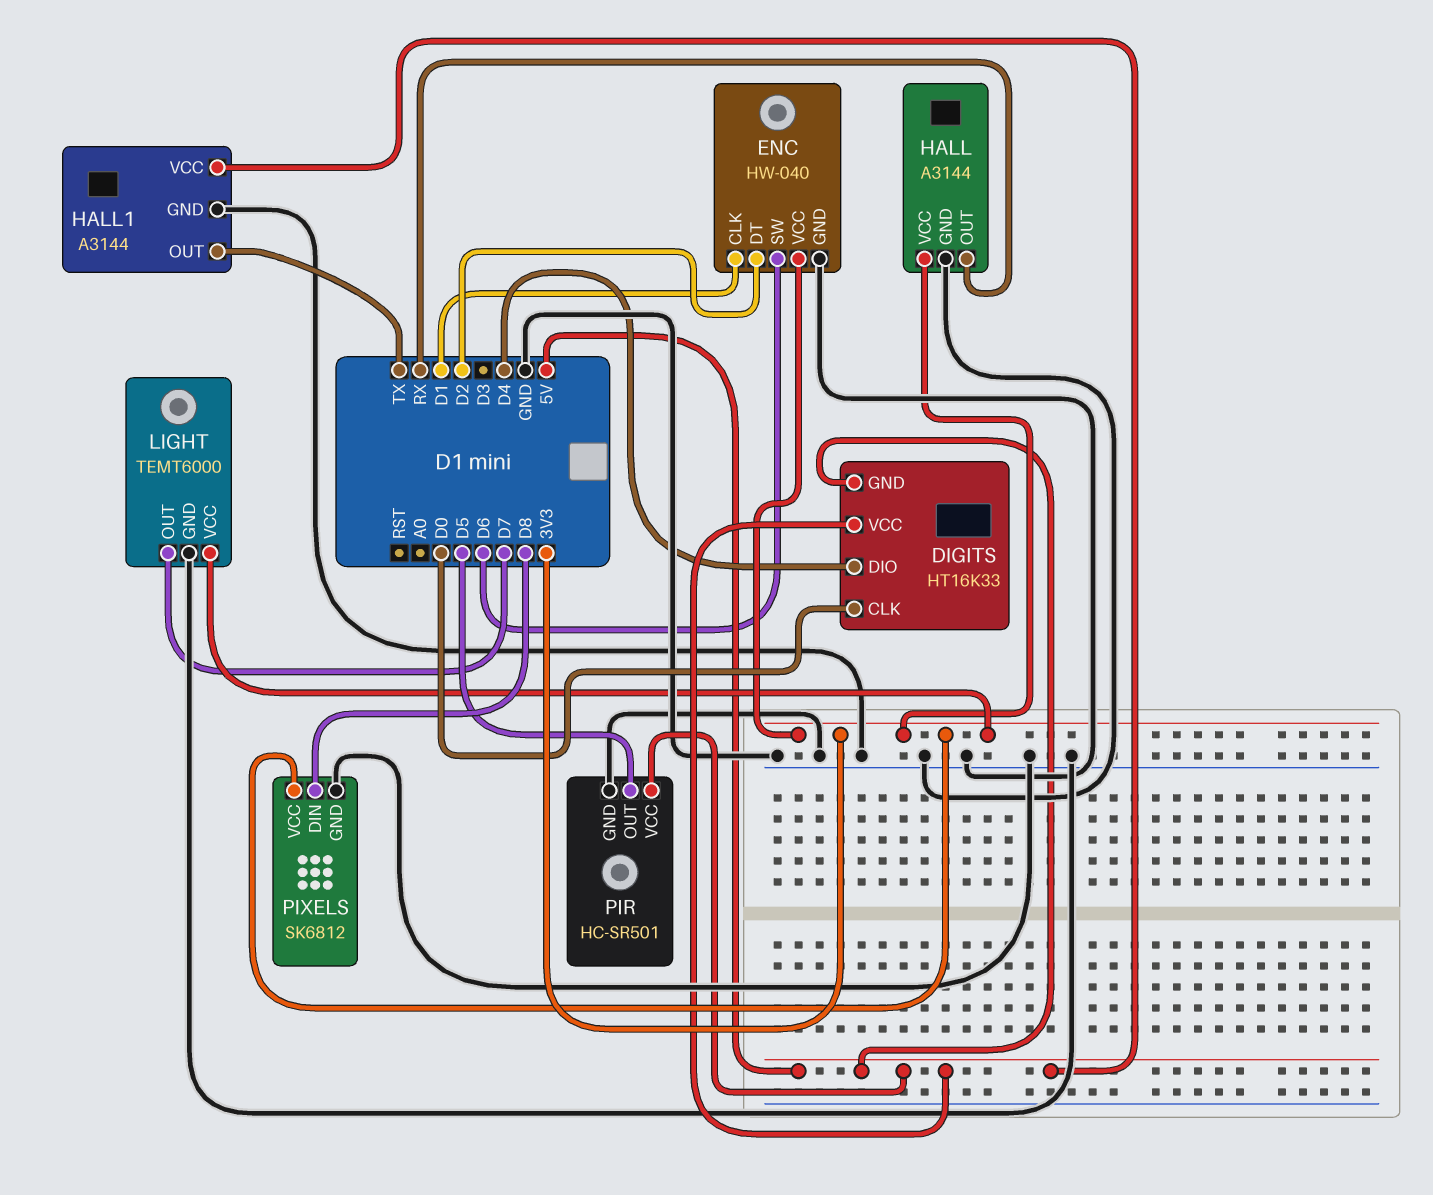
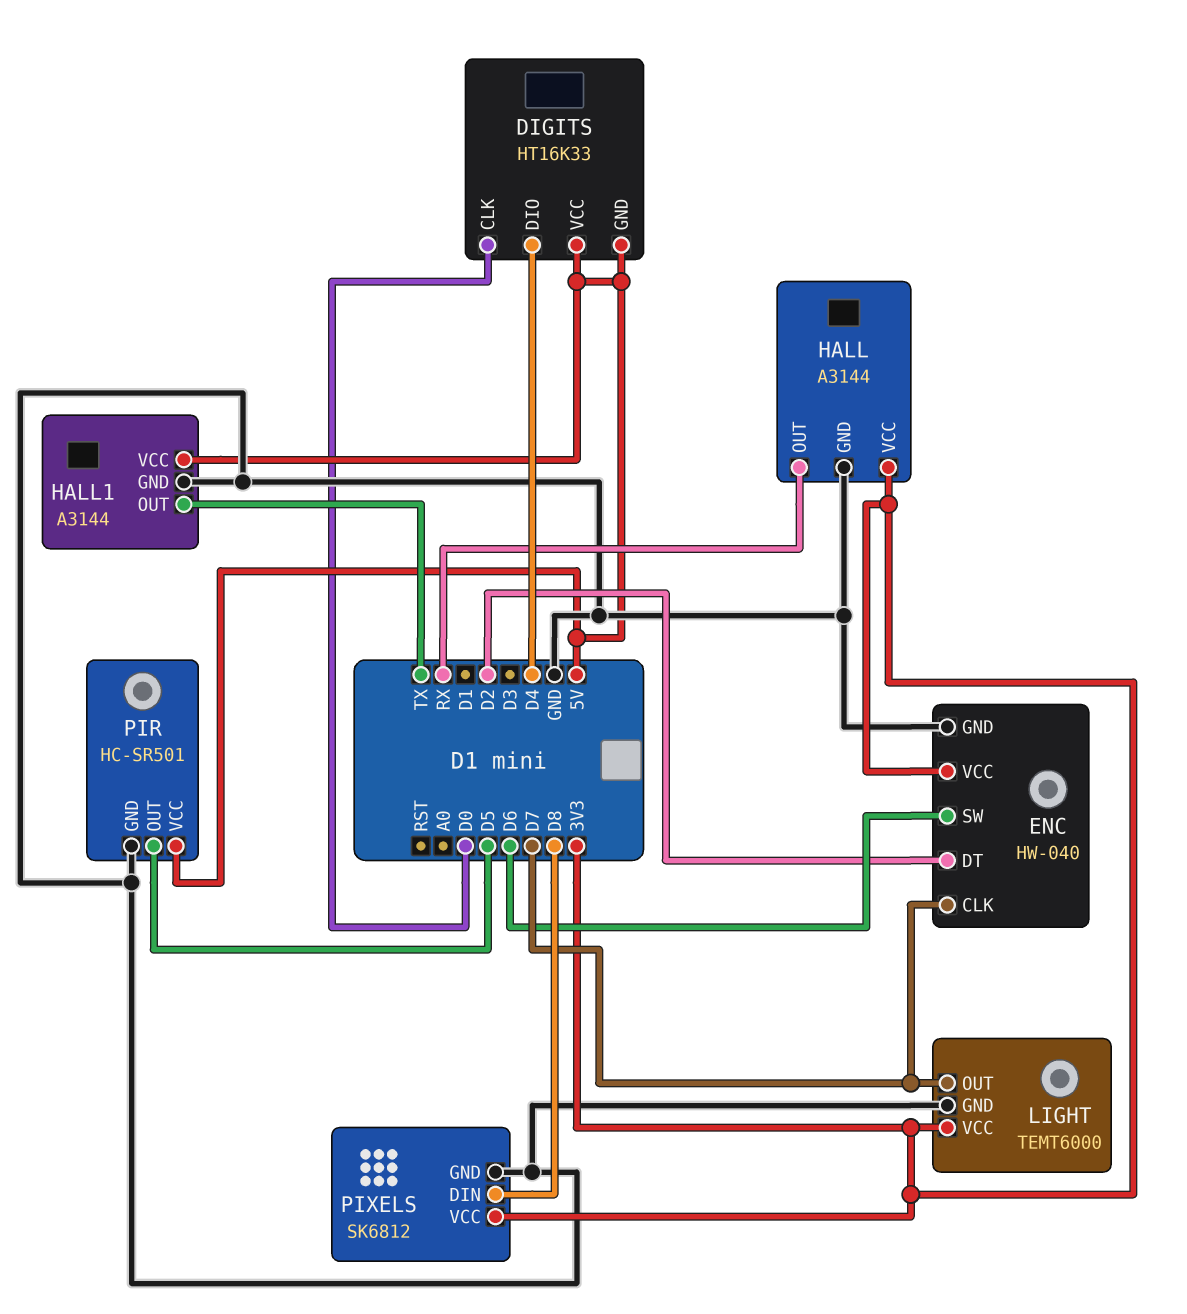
ENC pin CLK: D1 -> D7

